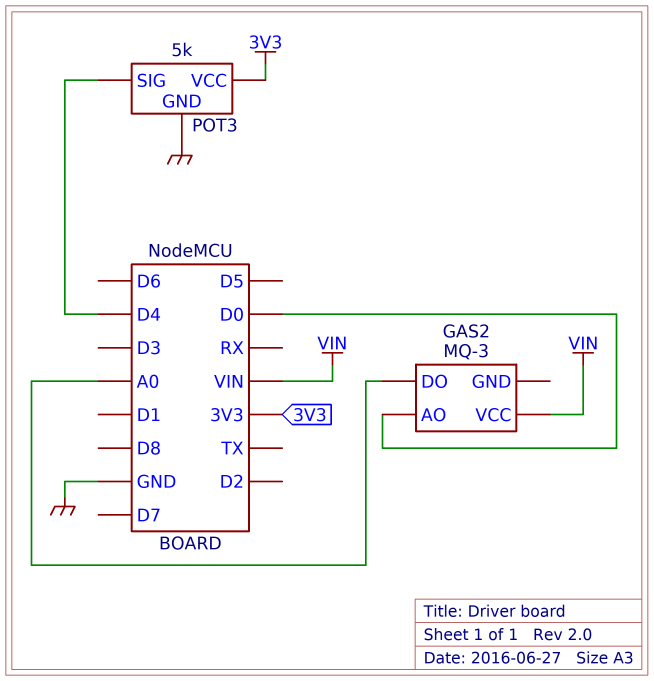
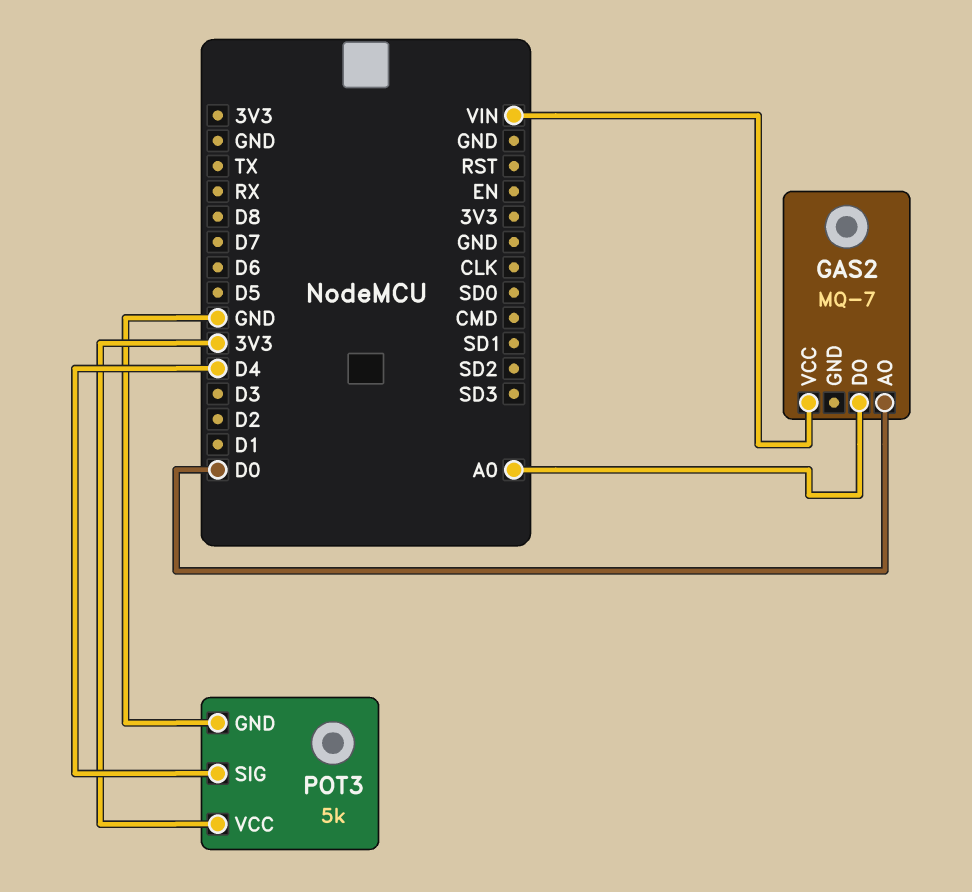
GAS2: MQ-3 -> MQ-7

